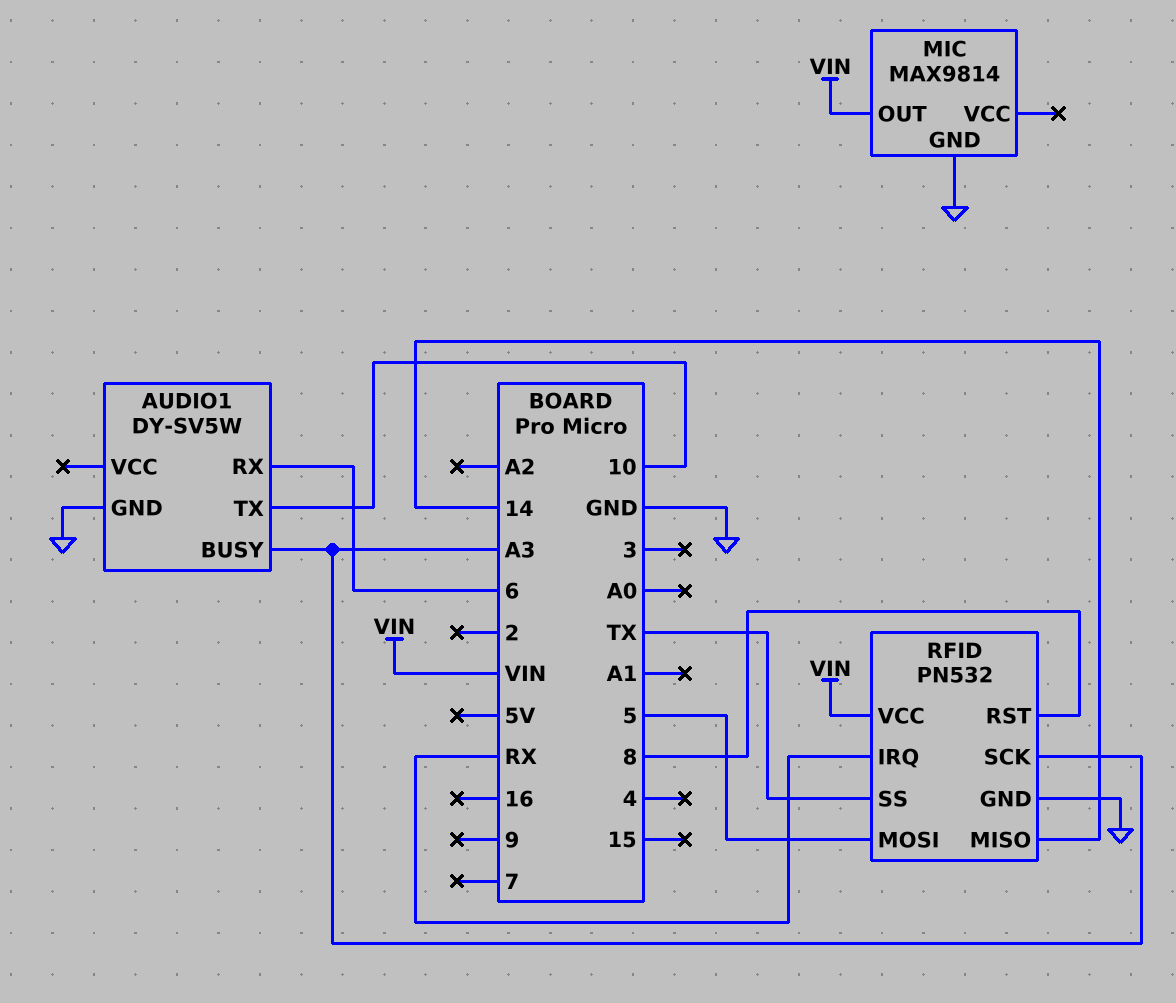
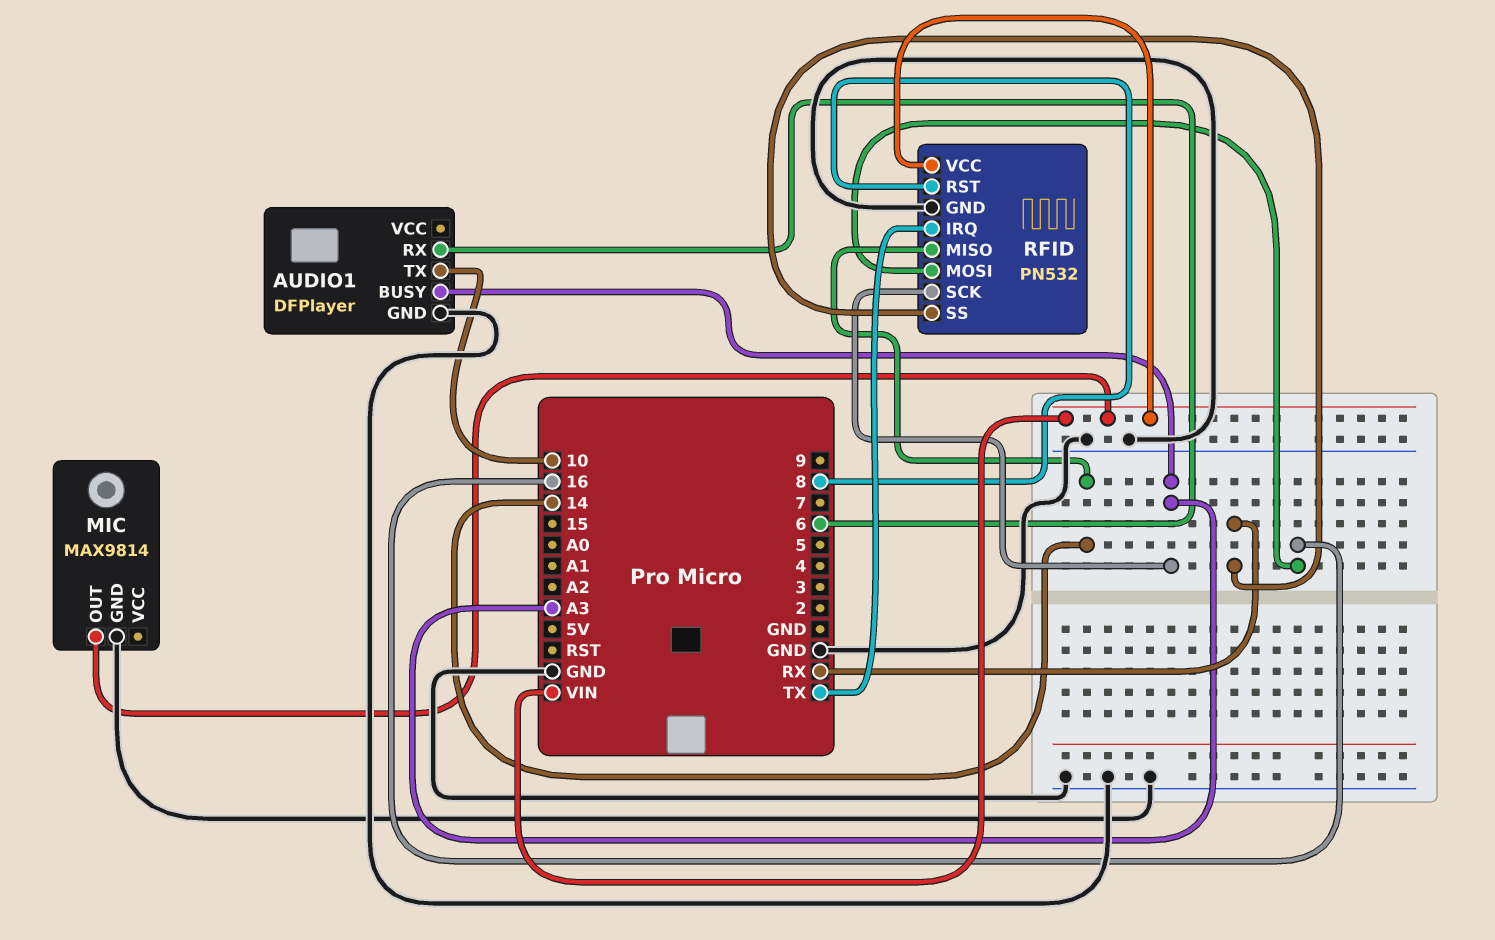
AUDIO1: DY-SV5W -> DFPlayer
RFID pin IRQ: RX -> TX
RFID pin MOSI: 5 -> 16
RFID pin SS: TX -> RX

